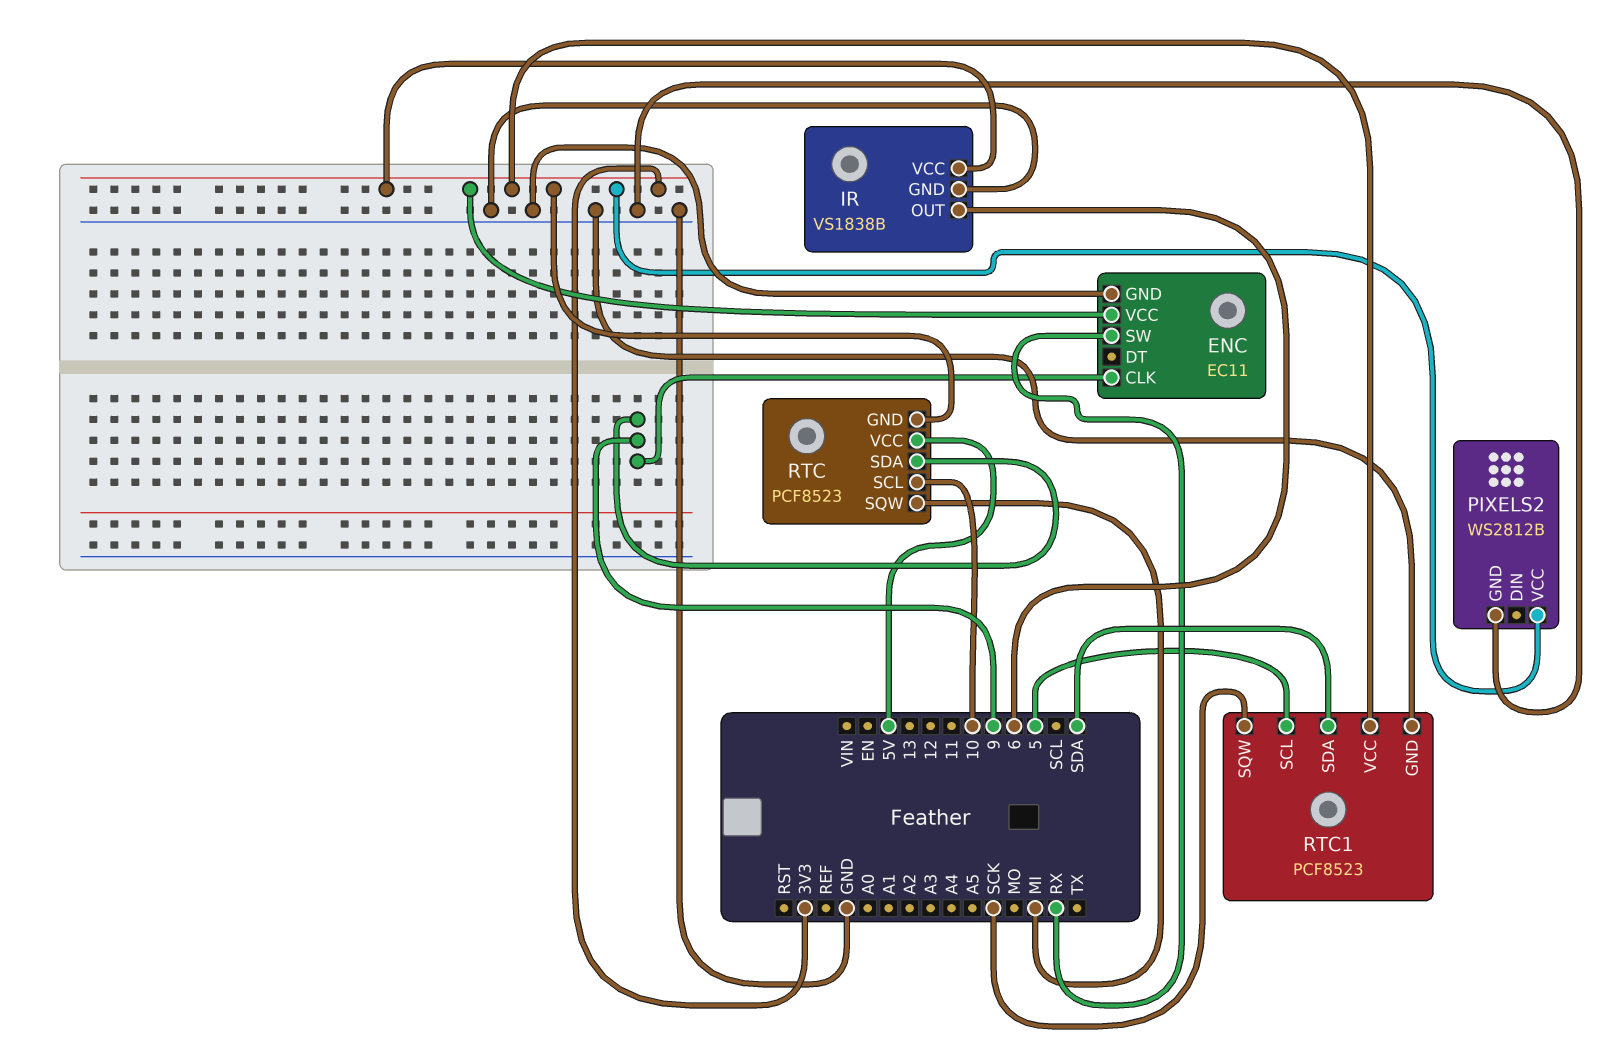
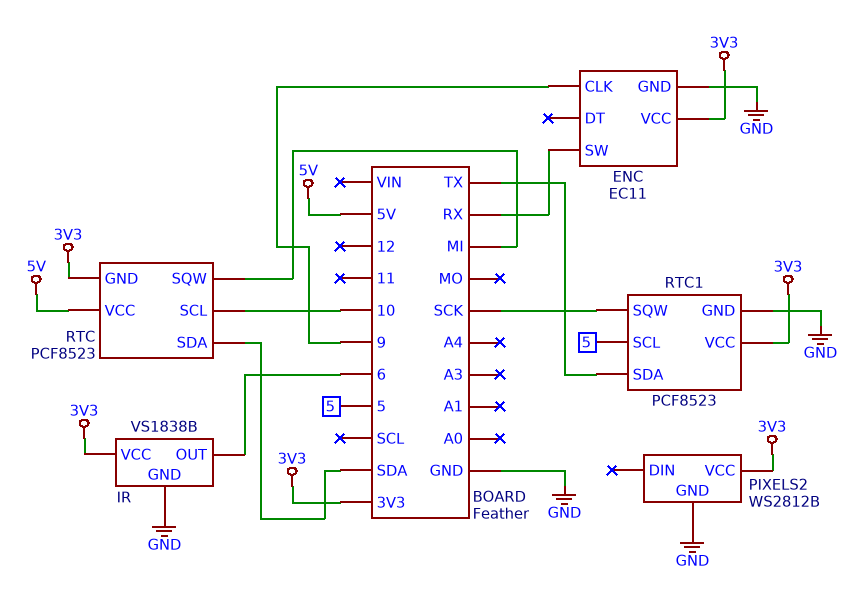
RTC pin SDA: 9 -> SDA
RTC1 pin SDA: SDA -> TX

